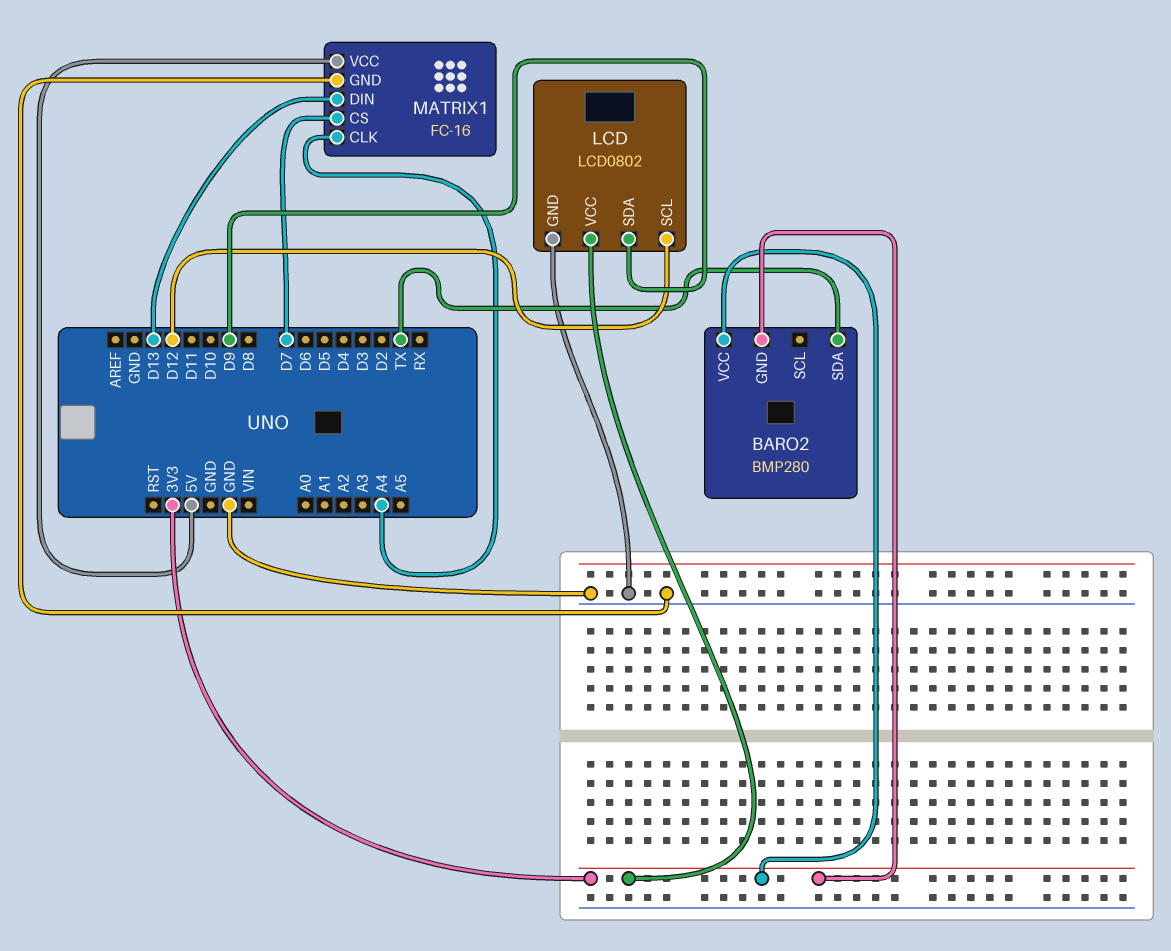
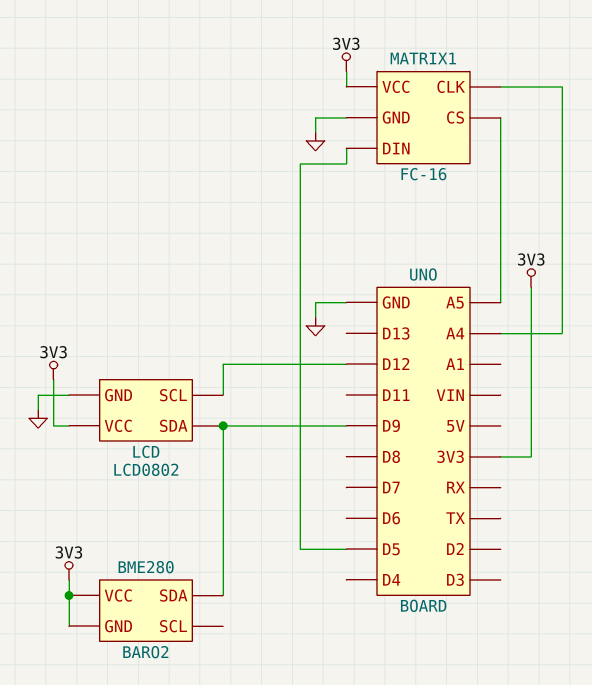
BARO2: BMP280 -> BME280
BARO2 pin SDA: TX -> D9
MATRIX1 pin CS: D7 -> A5
MATRIX1 pin DIN: D13 -> D5
MATRIX1 pin VCC: 5V -> 3V3

